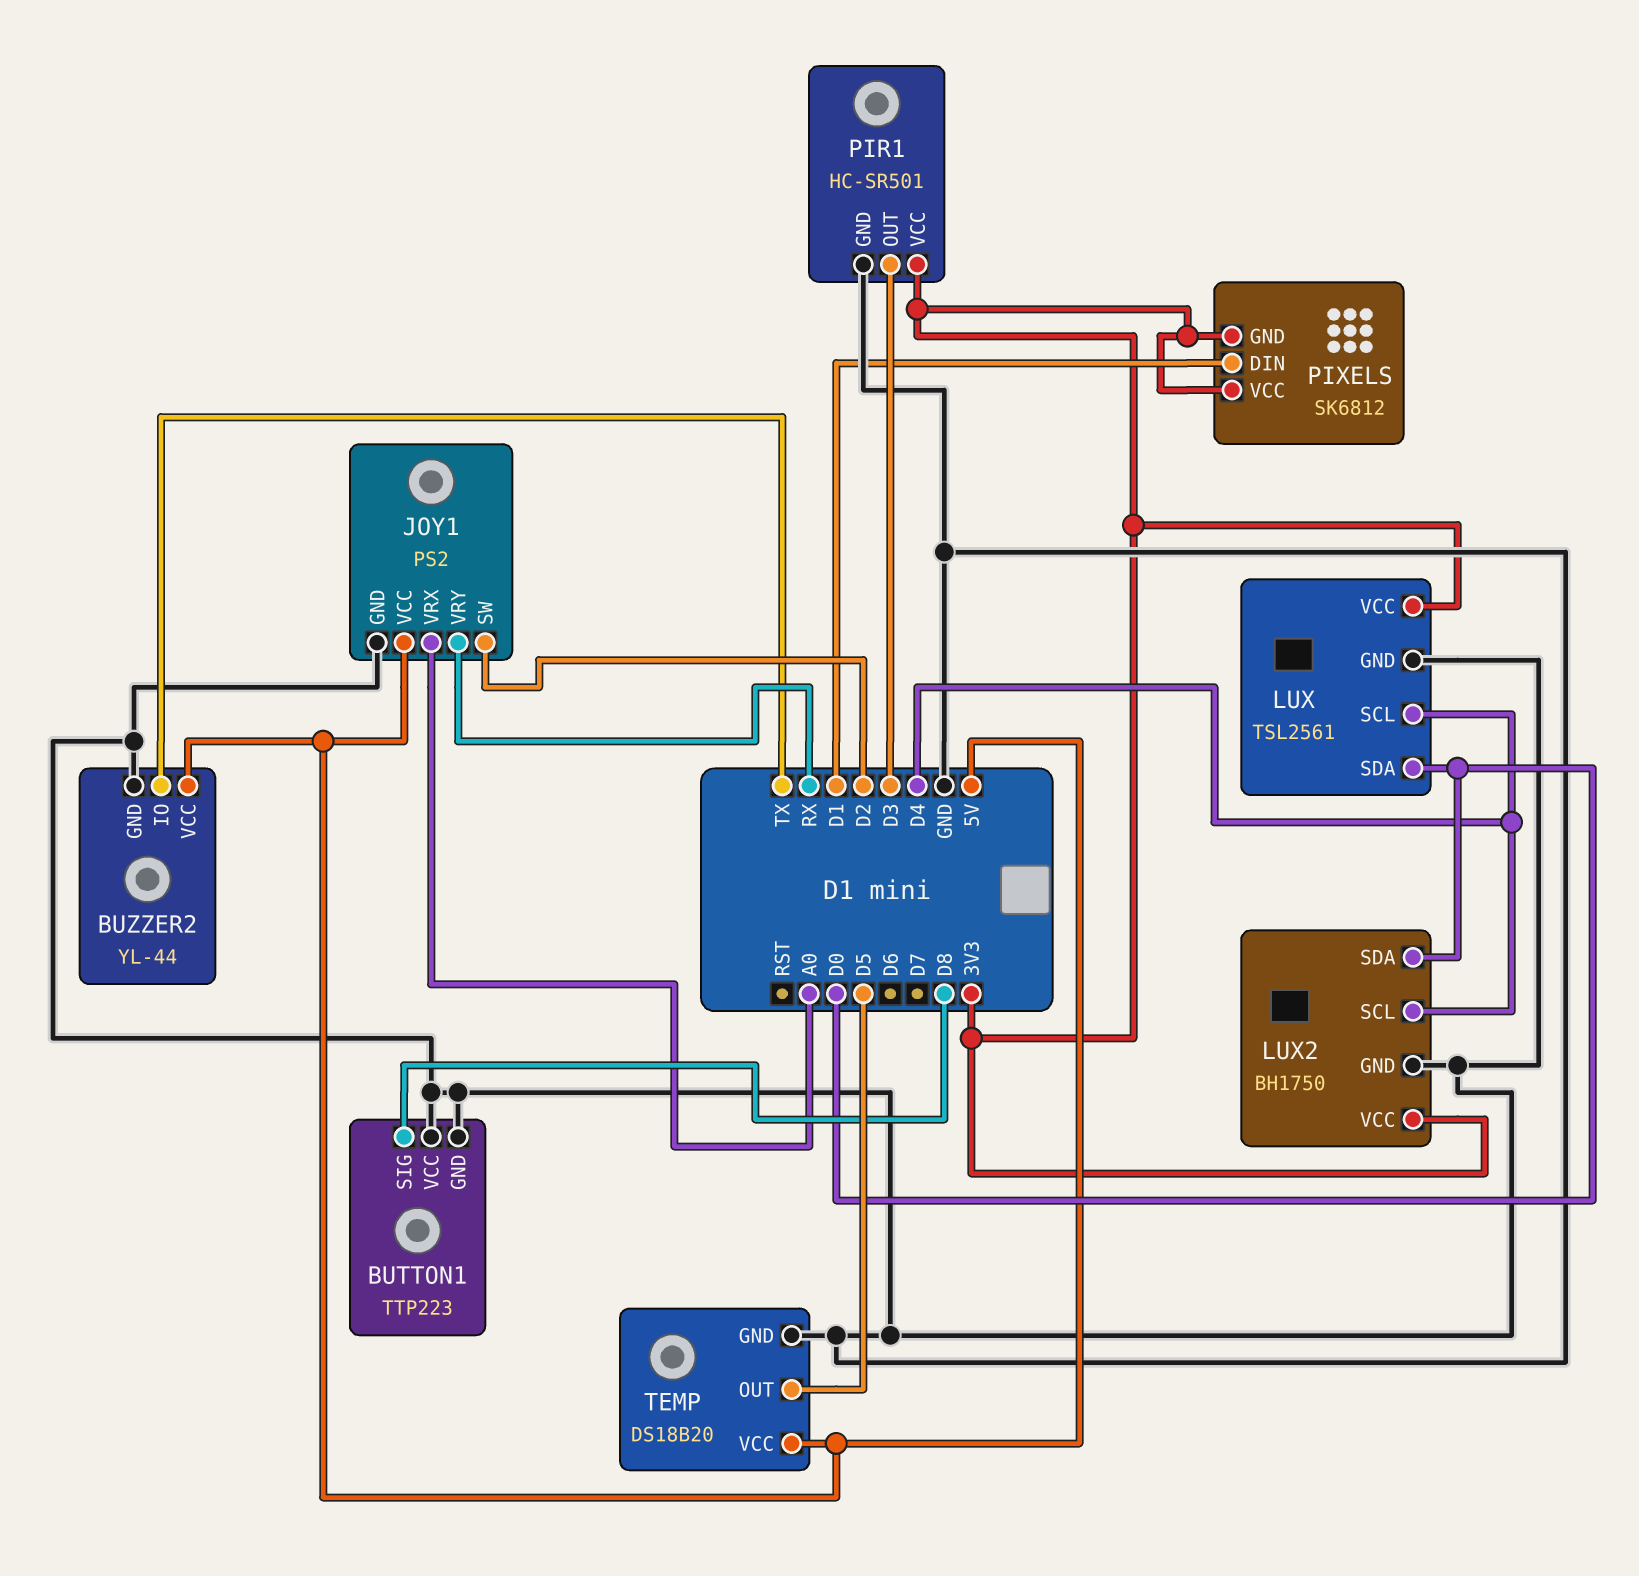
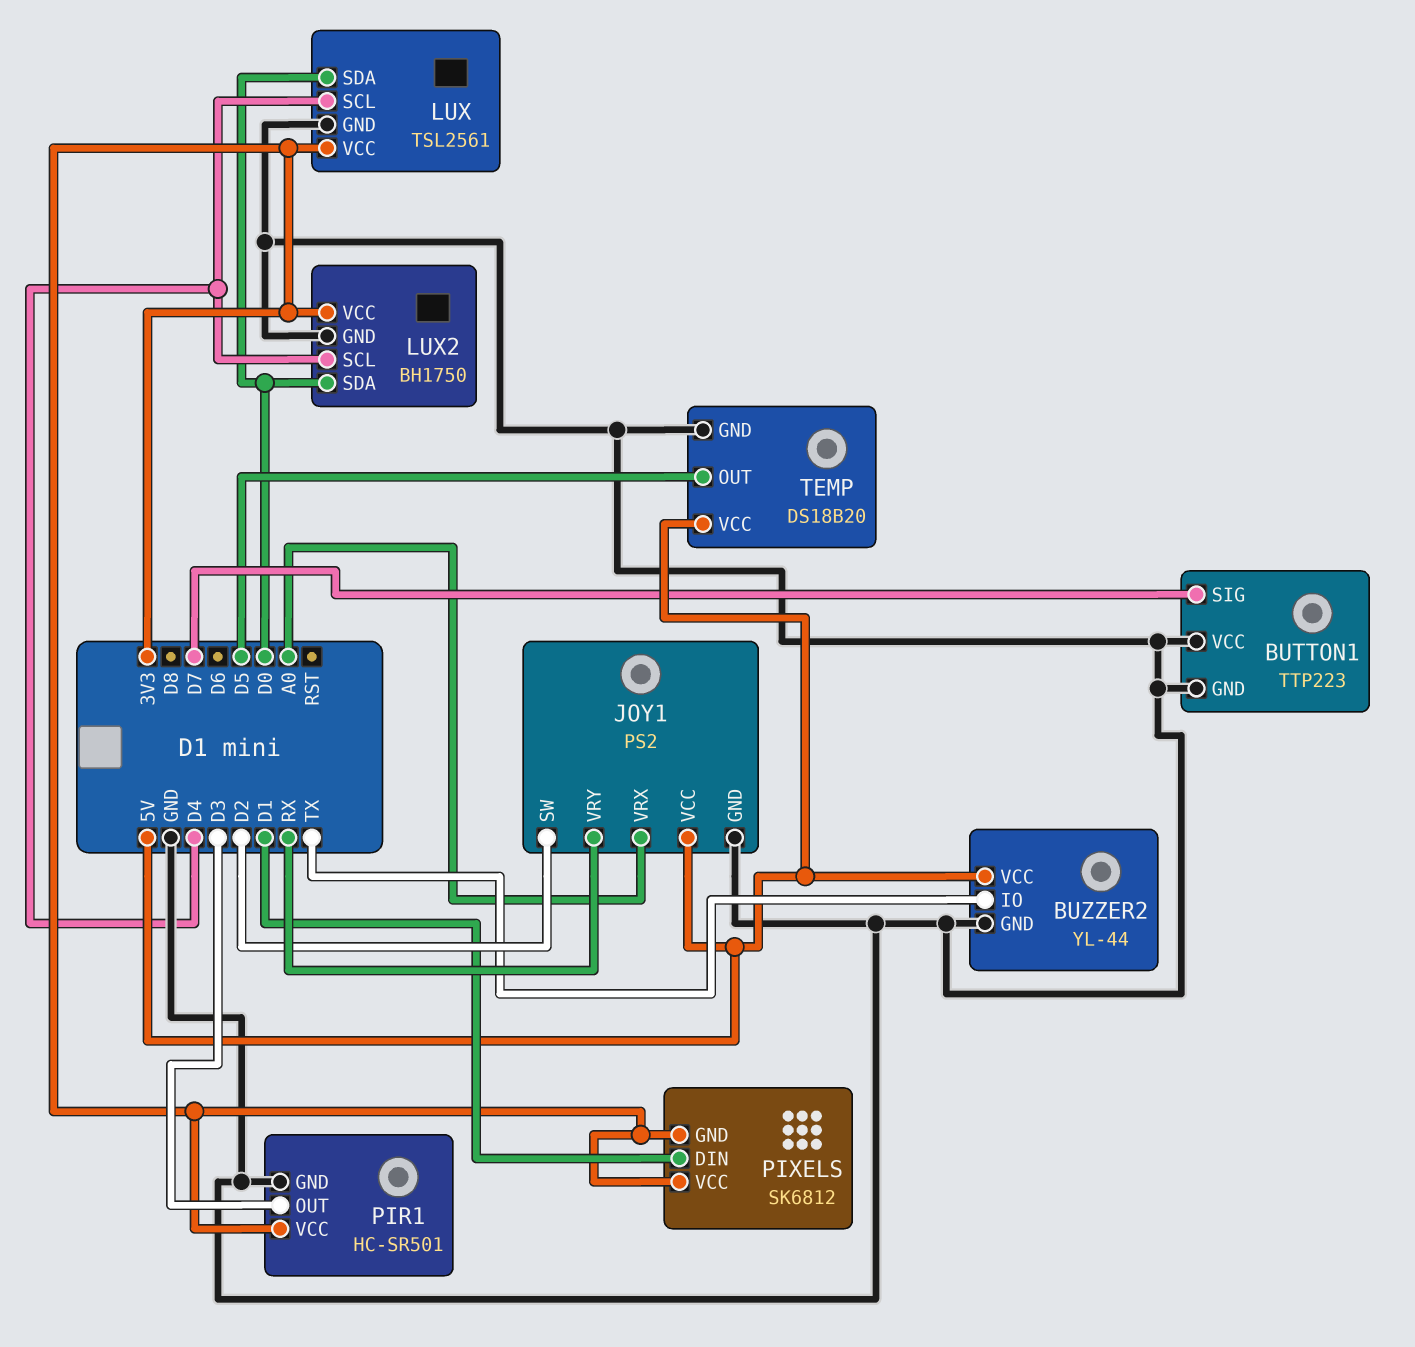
BUTTON1 pin SIG: D8 -> D7

